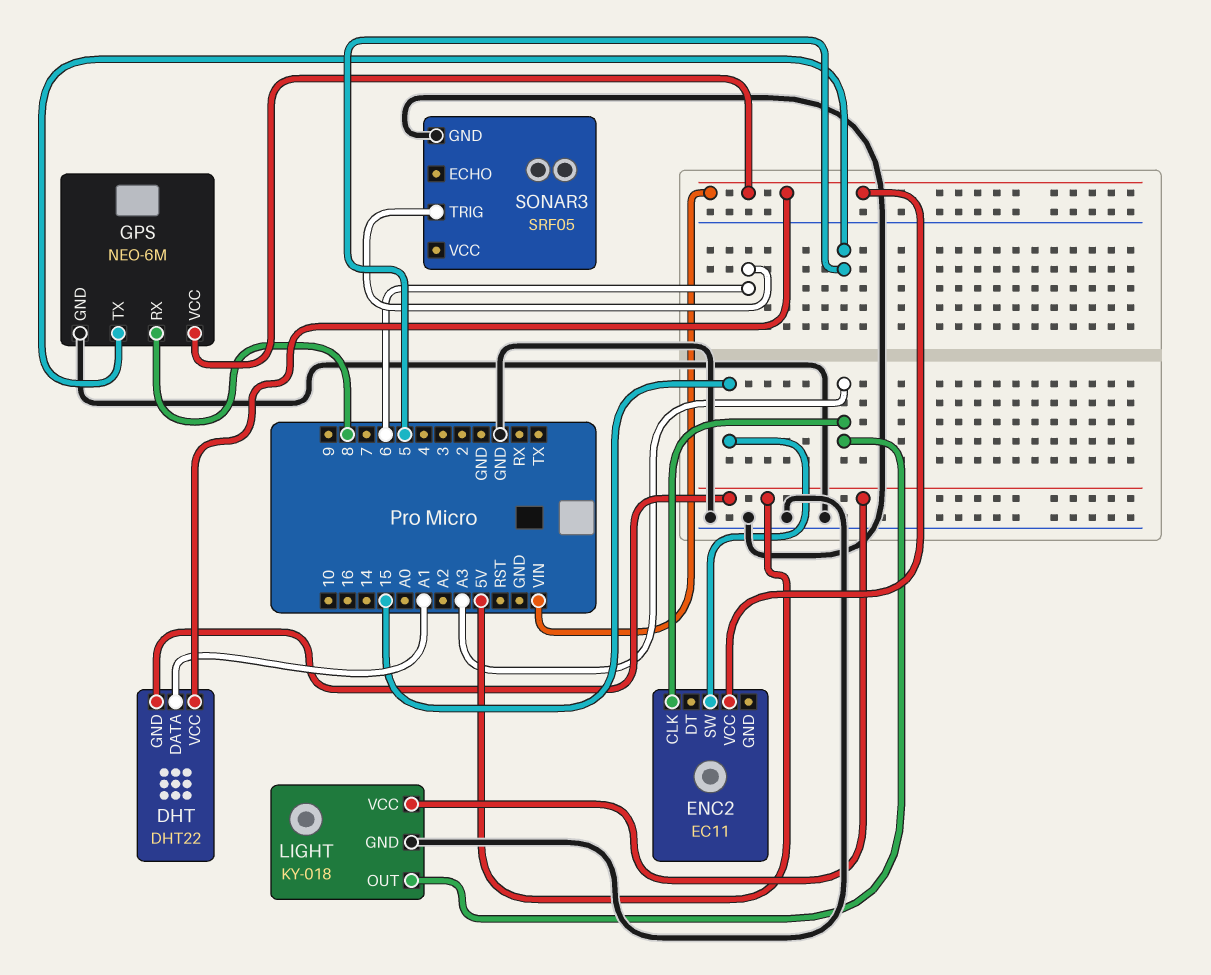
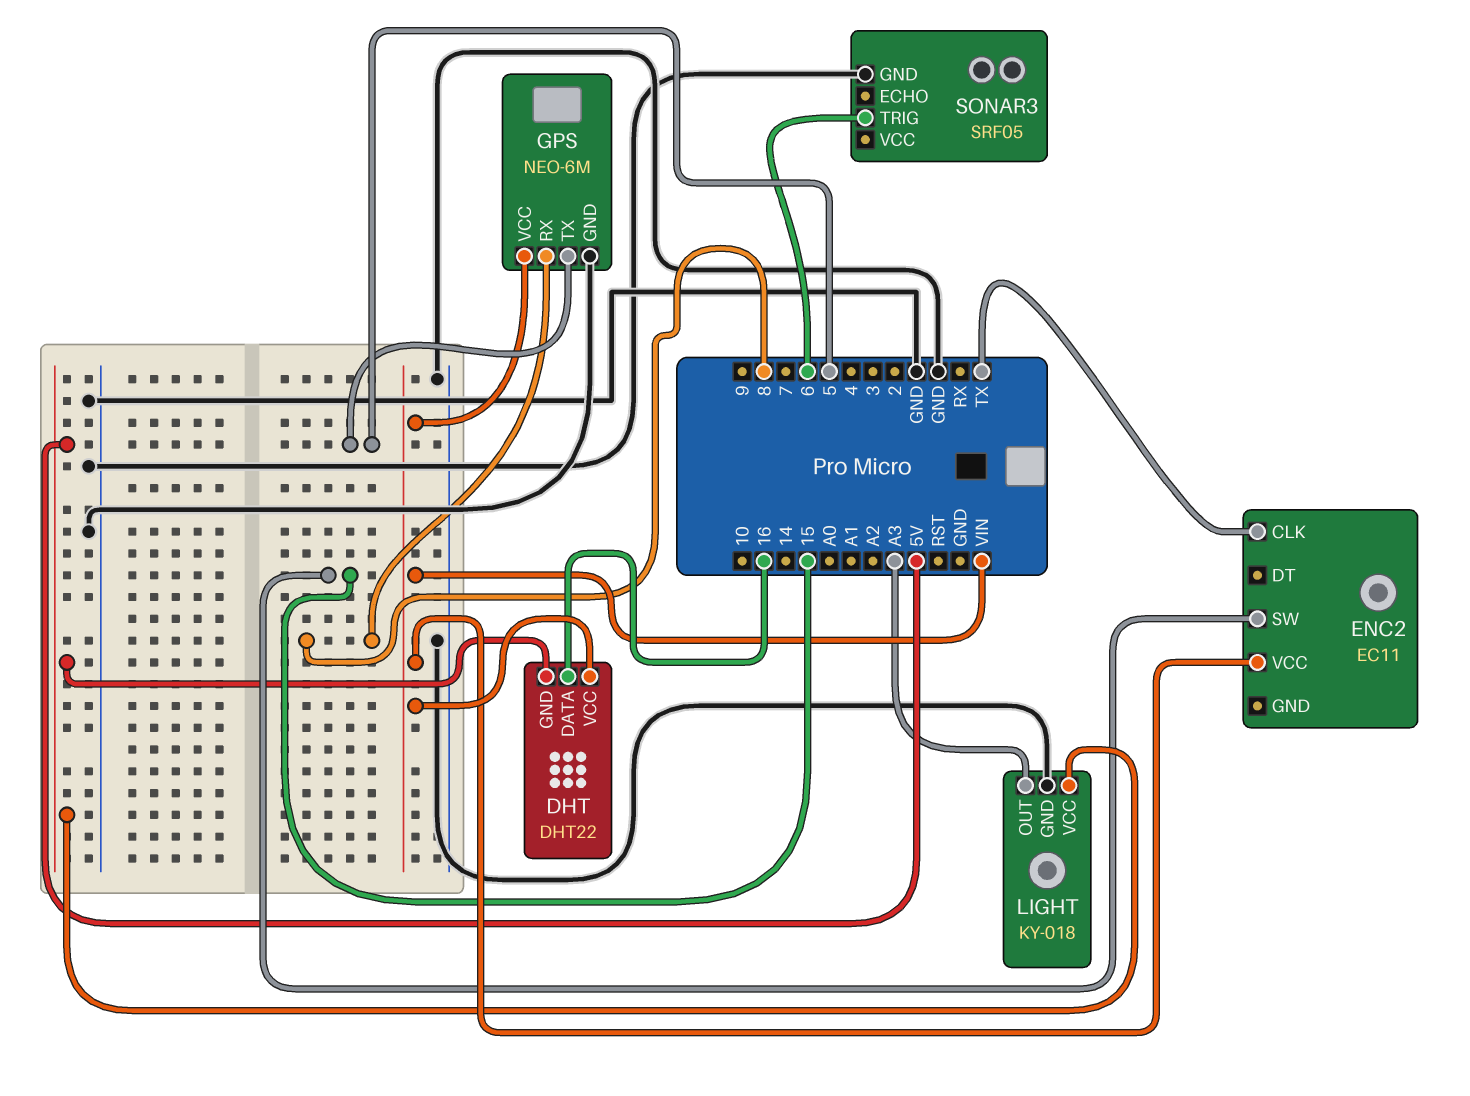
DHT pin DATA: A1 -> 16
ENC2 pin CLK: A3 -> TX

